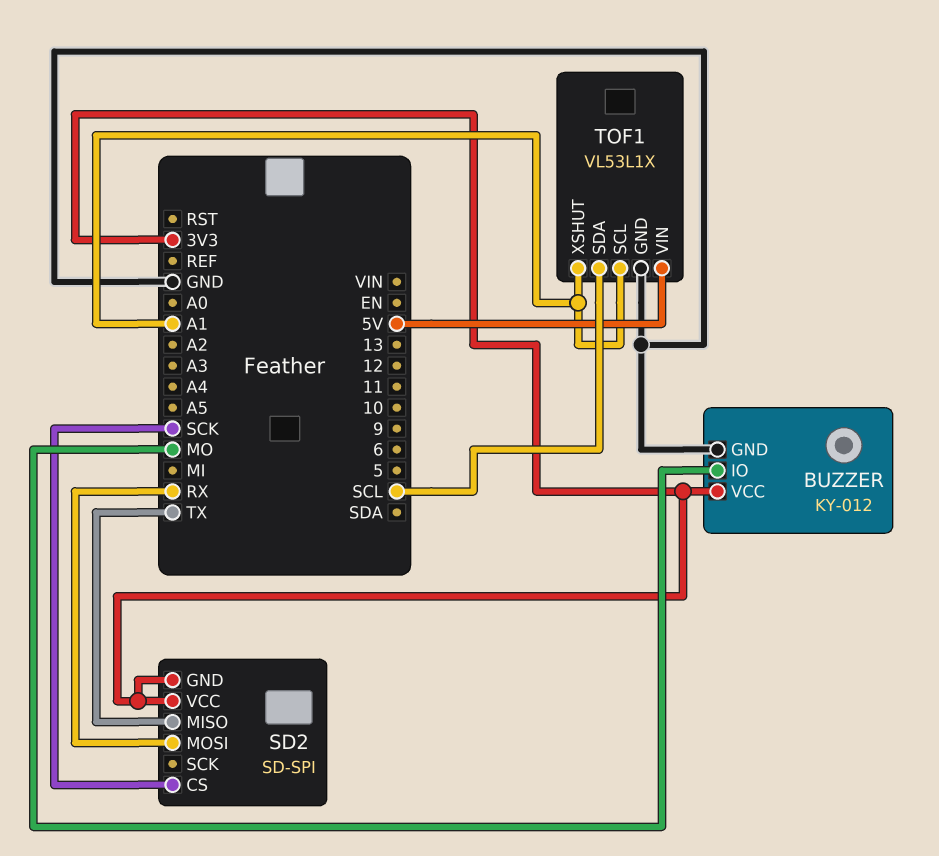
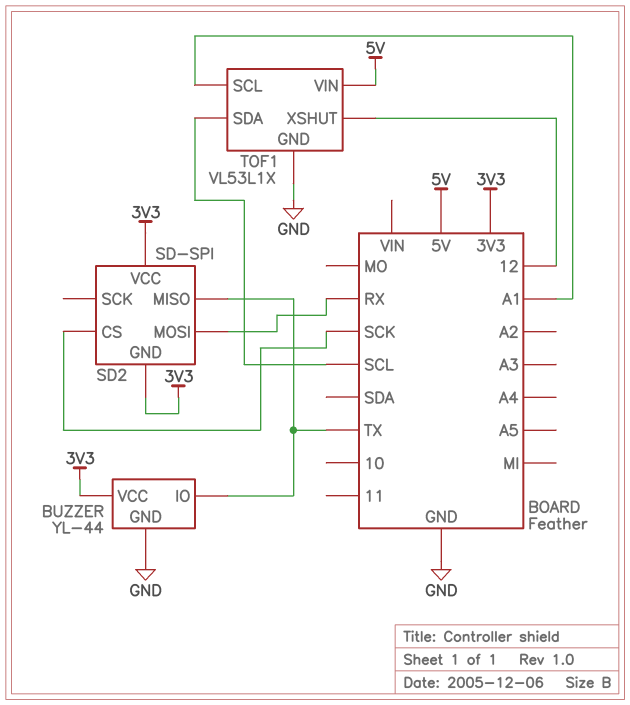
BUZZER: KY-012 -> YL-44
BUZZER pin IO: MO -> TX
TOF1 pin XSHUT: A1 -> 12

